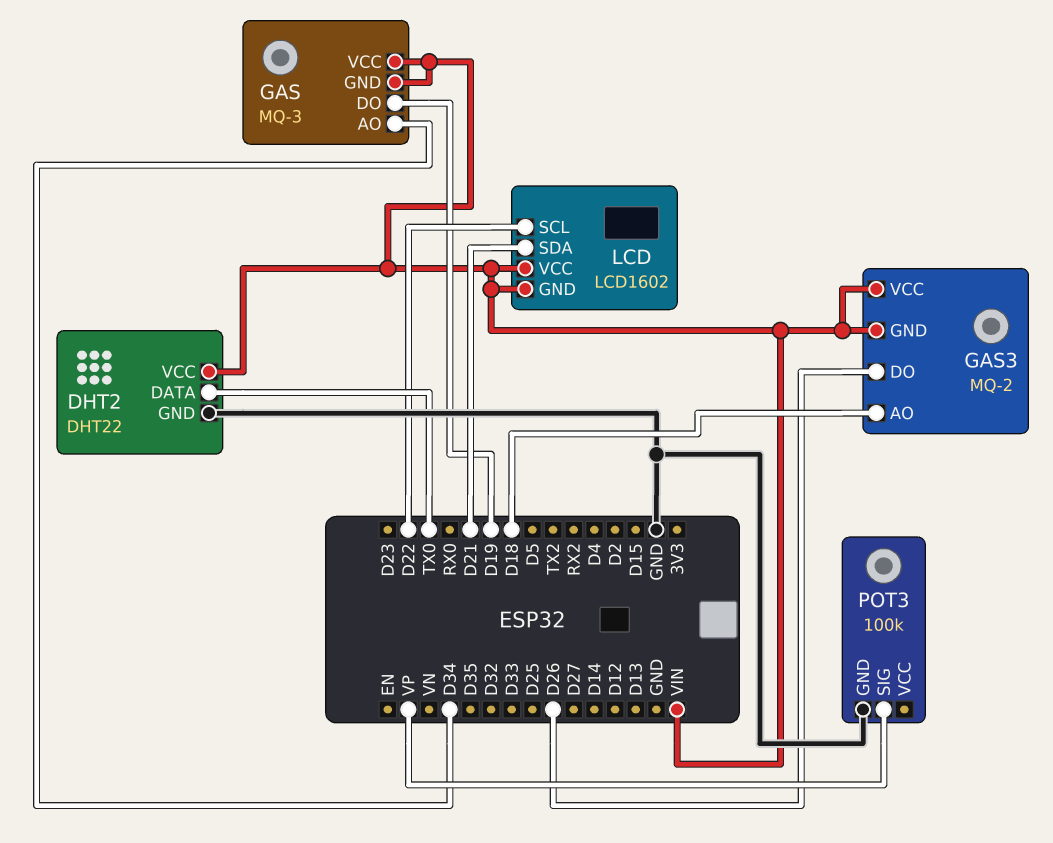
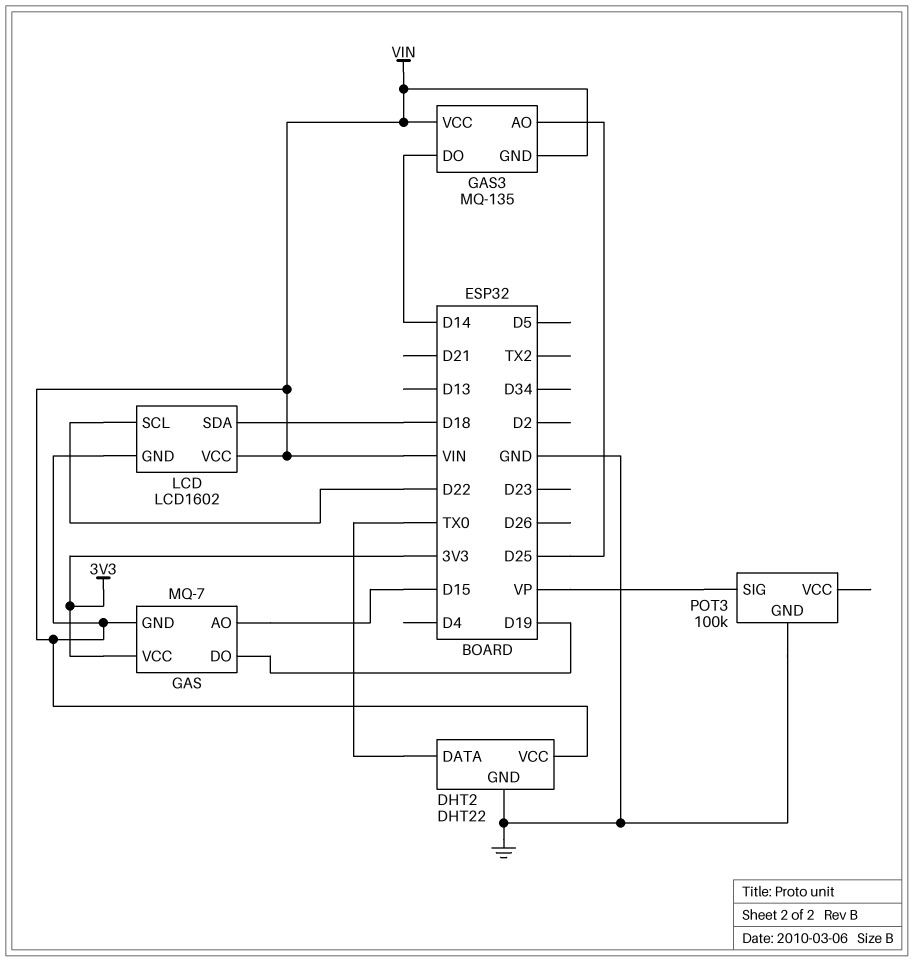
GAS: MQ-3 -> MQ-7
GAS pin AO: D34 -> D15
GAS pin VCC: VIN -> 3V3
GAS3: MQ-2 -> MQ-135
GAS3 pin AO: D18 -> D25
GAS3 pin DO: D26 -> D14
LCD pin SDA: D21 -> D18

